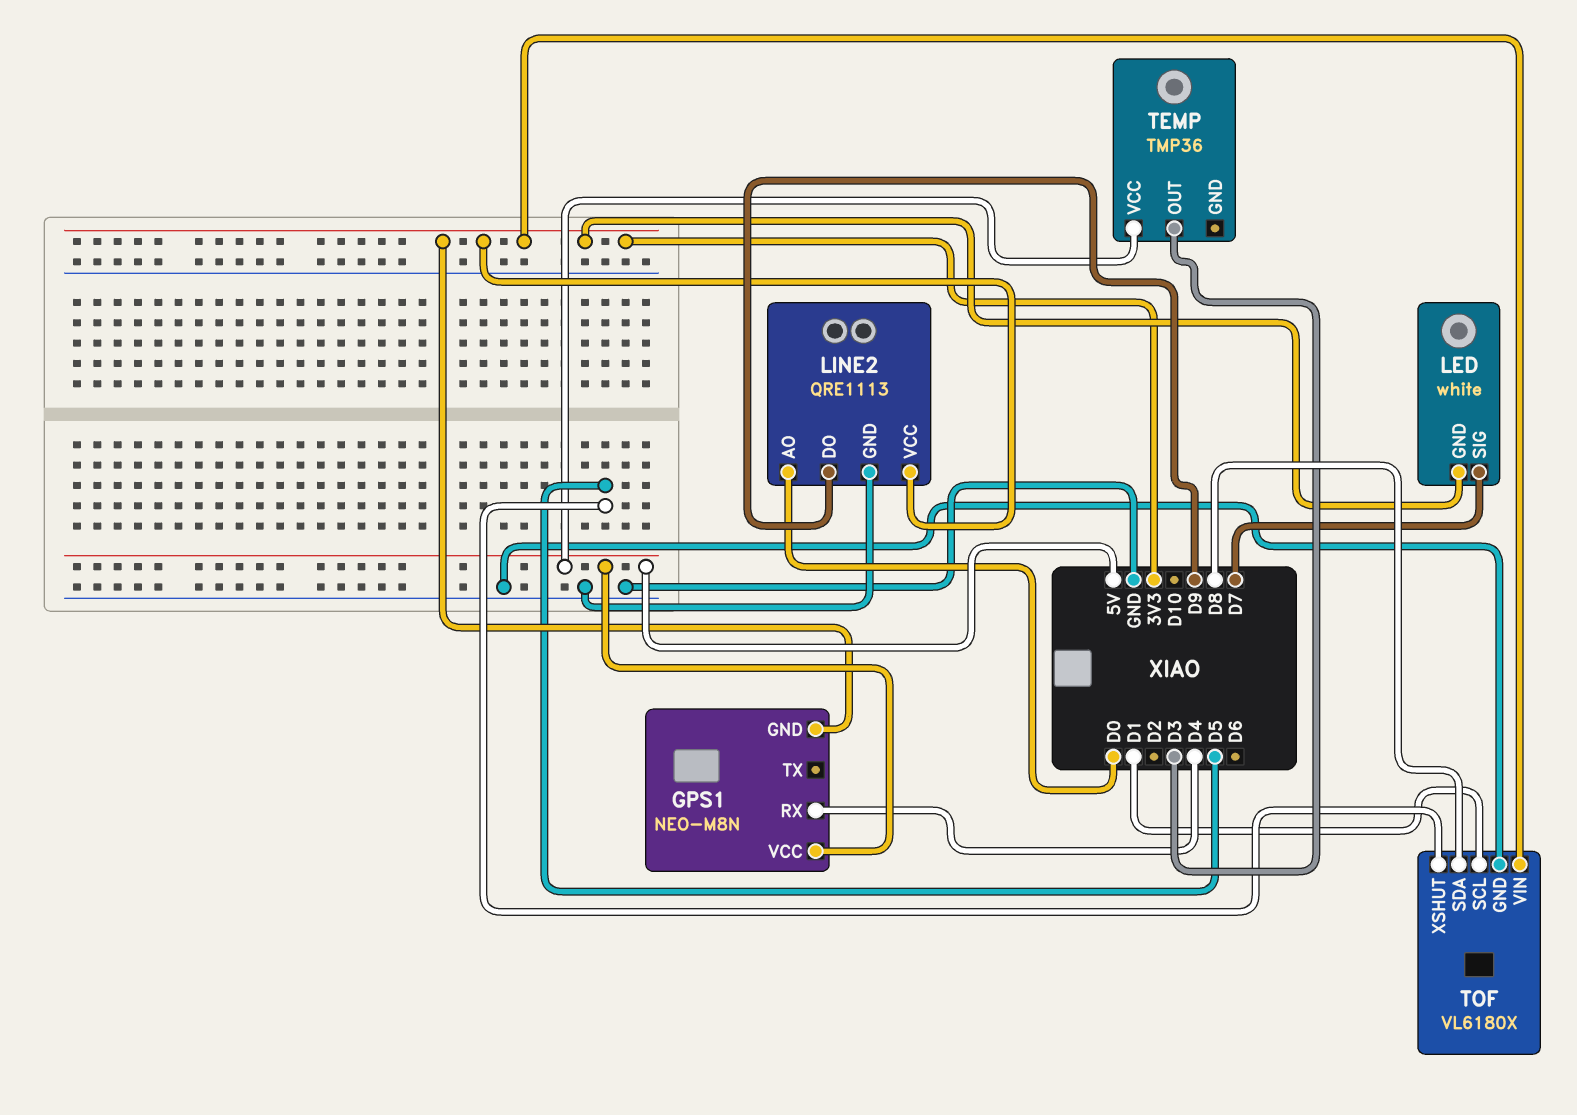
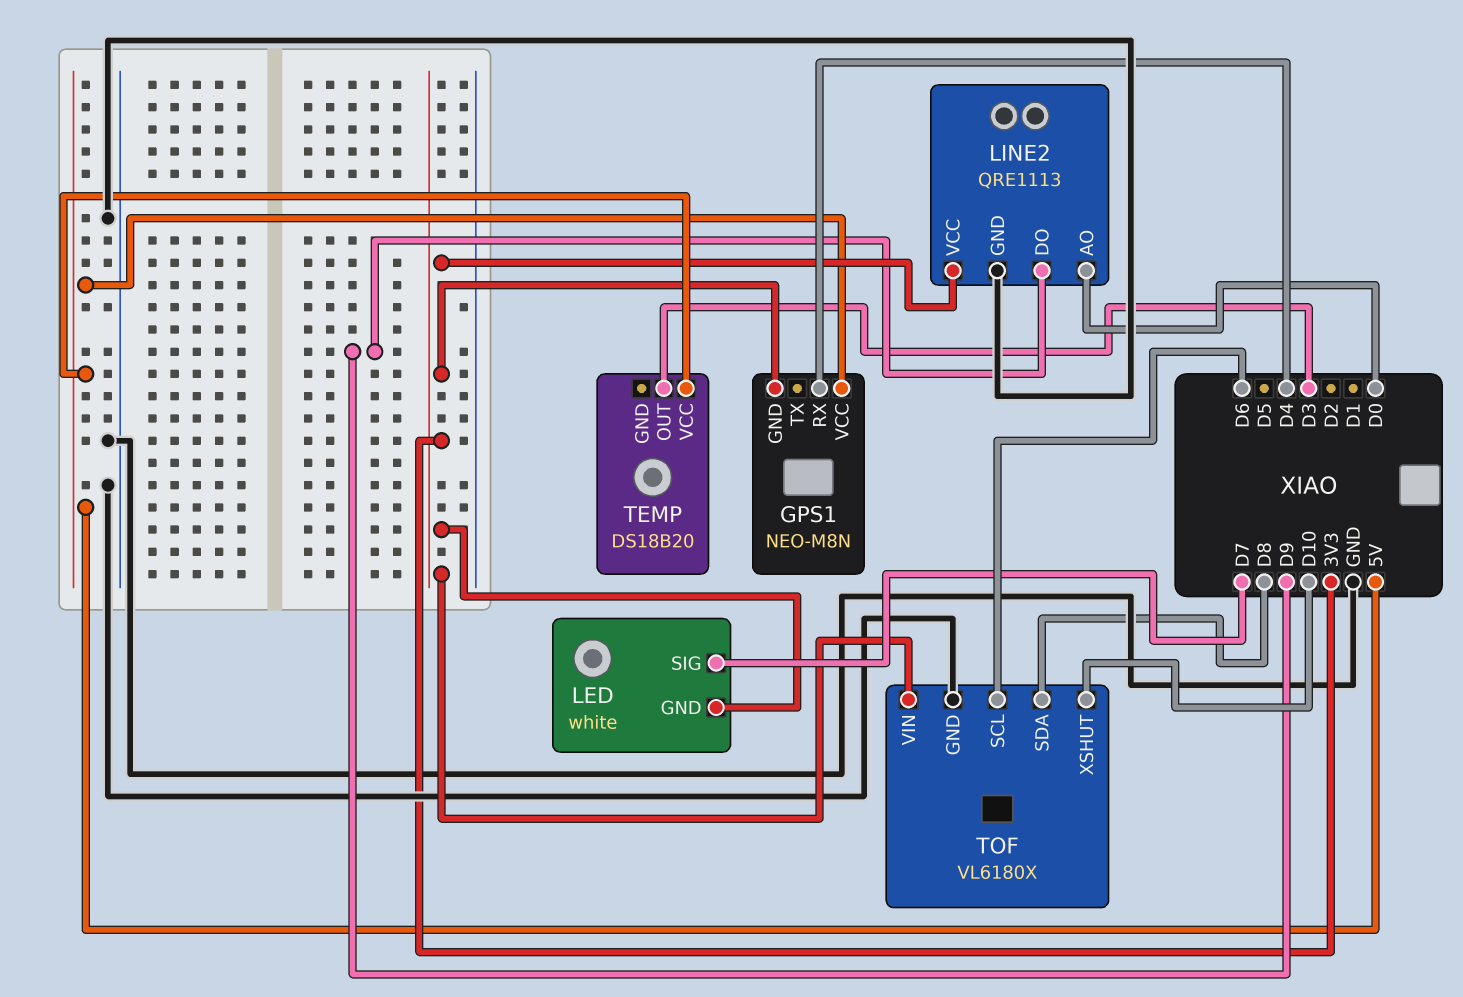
TEMP: TMP36 -> DS18B20
TOF pin SCL: D1 -> D6
TOF pin XSHUT: D5 -> D10

